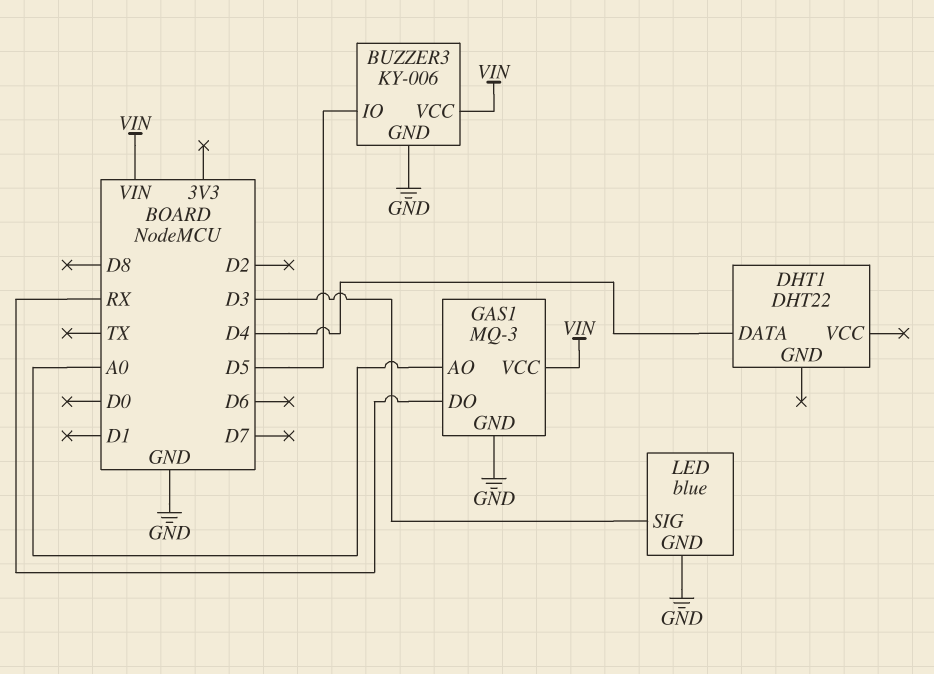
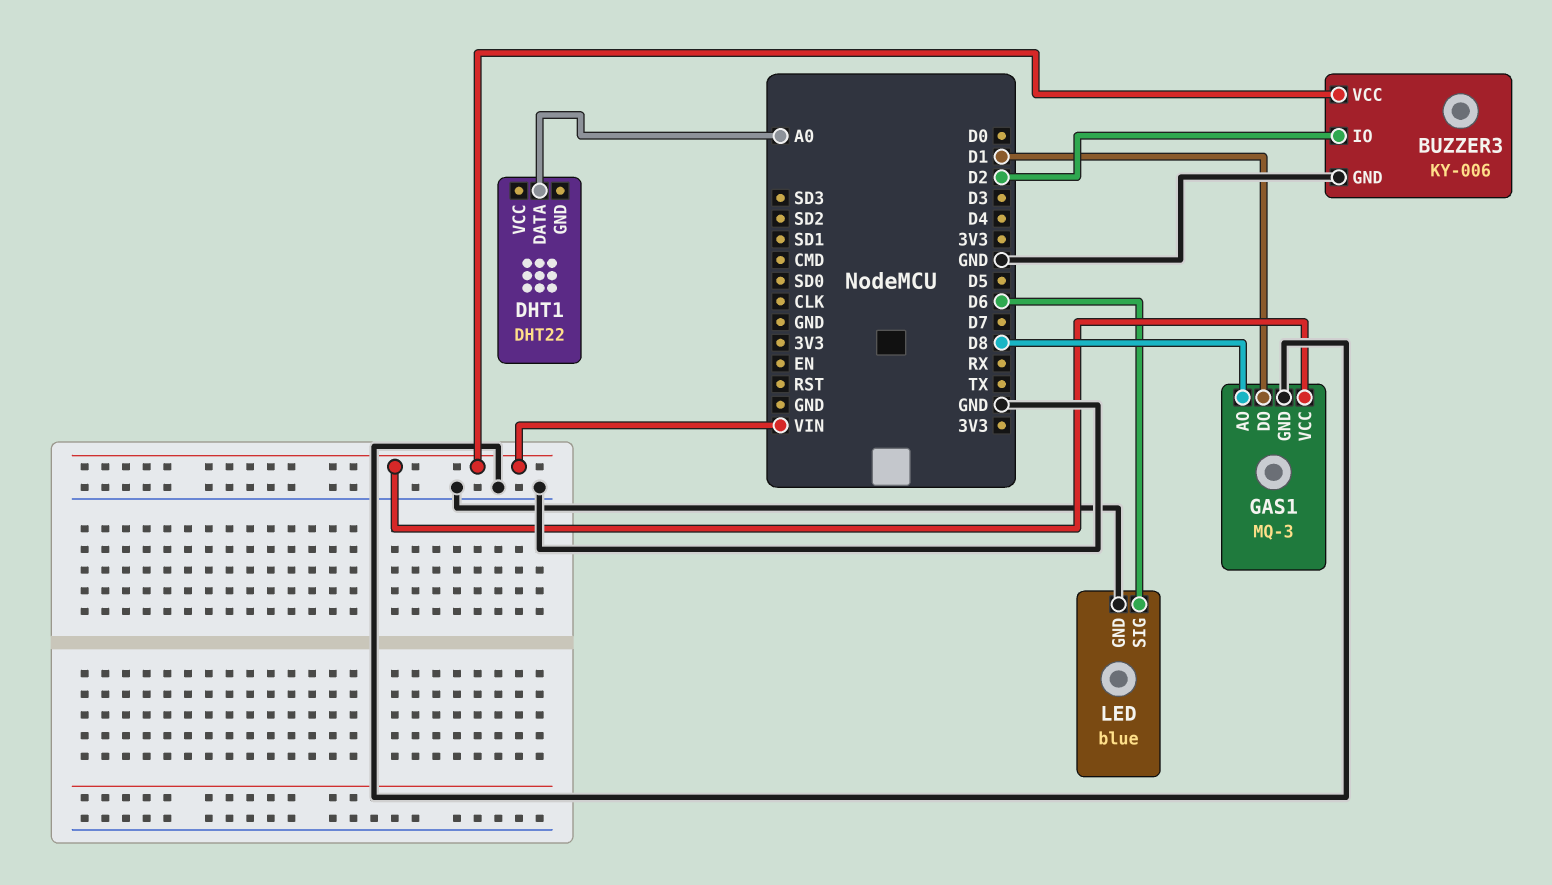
BUZZER3 pin IO: D5 -> D2
DHT1 pin DATA: D4 -> A0
GAS1 pin AO: A0 -> D8
GAS1 pin DO: RX -> D1
LED pin SIG: D3 -> D6

